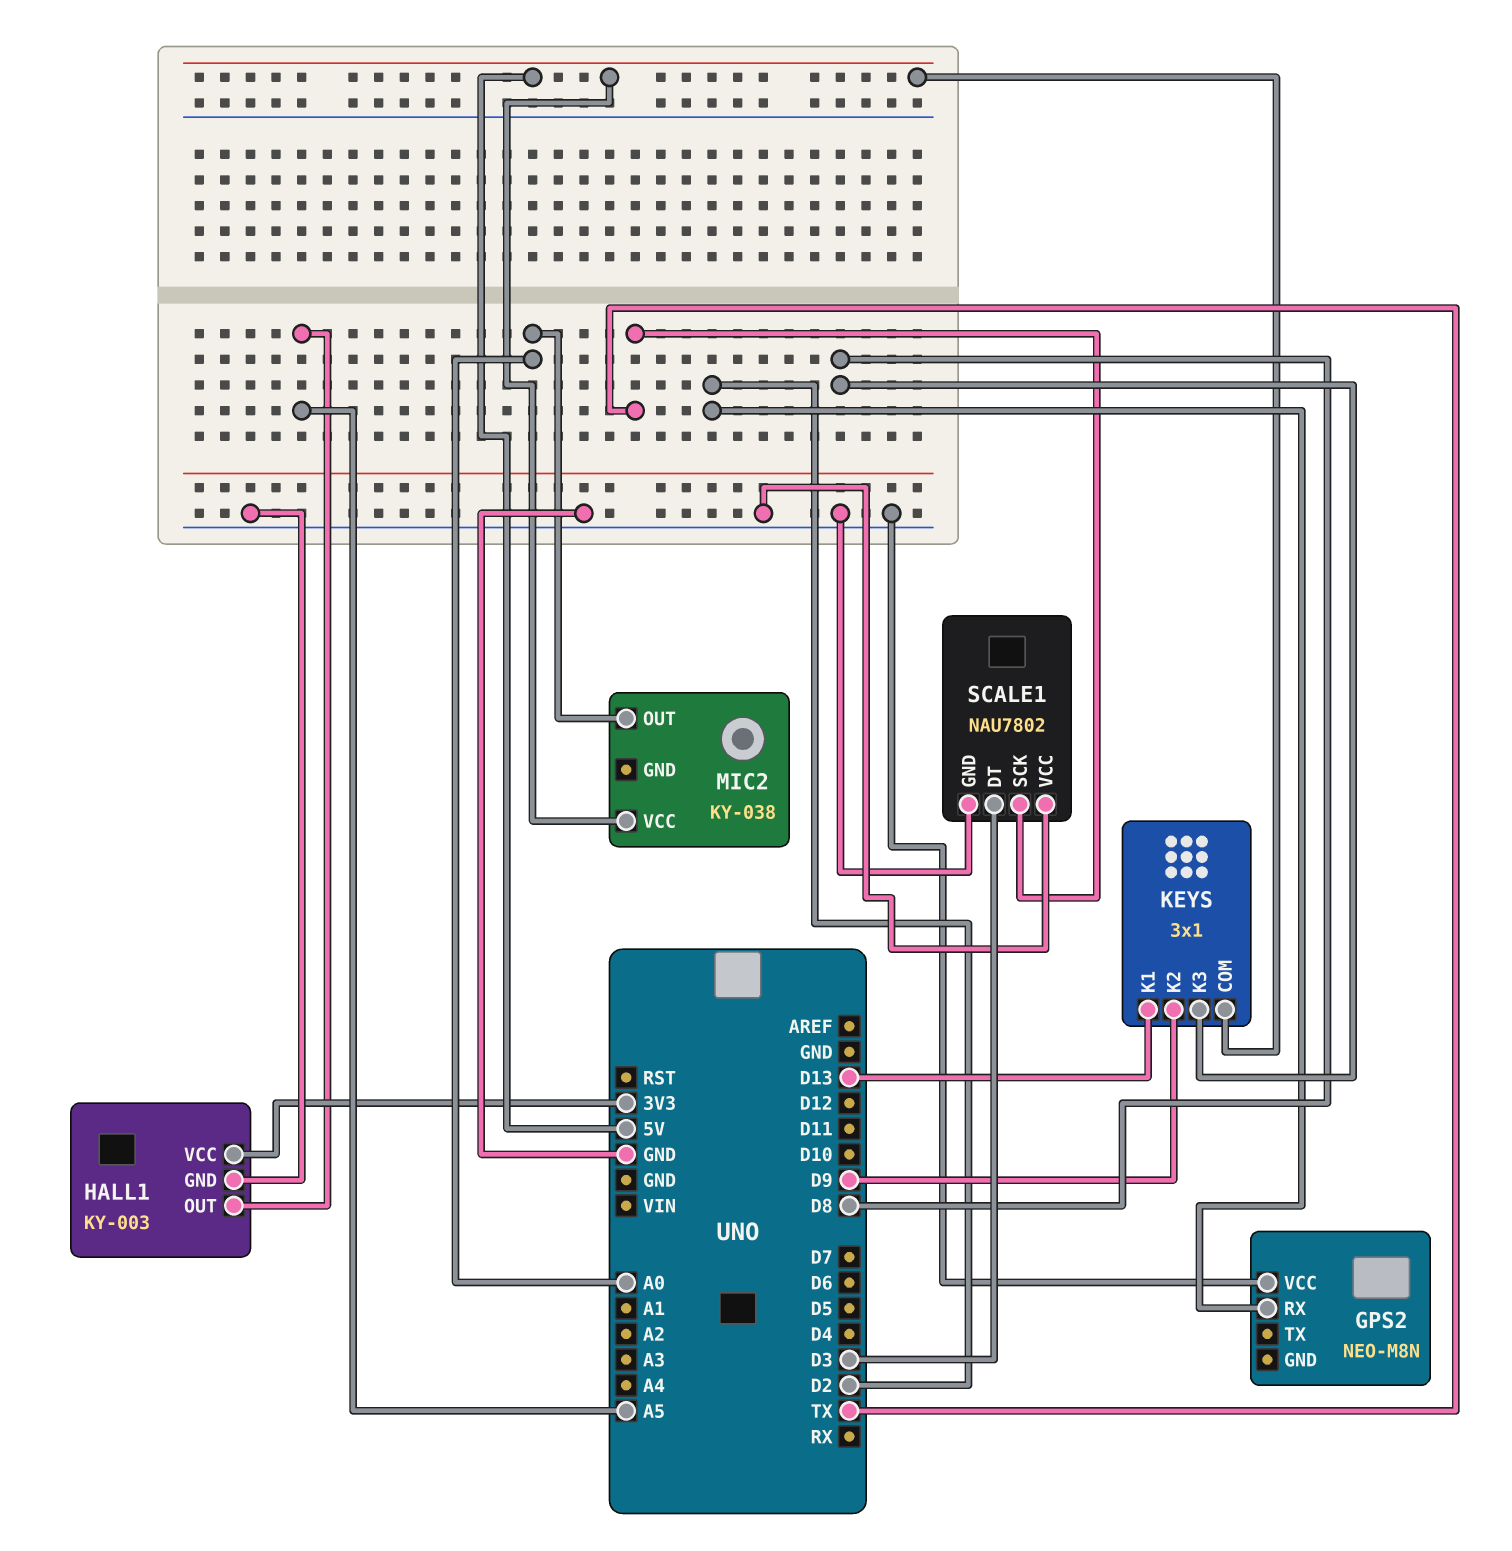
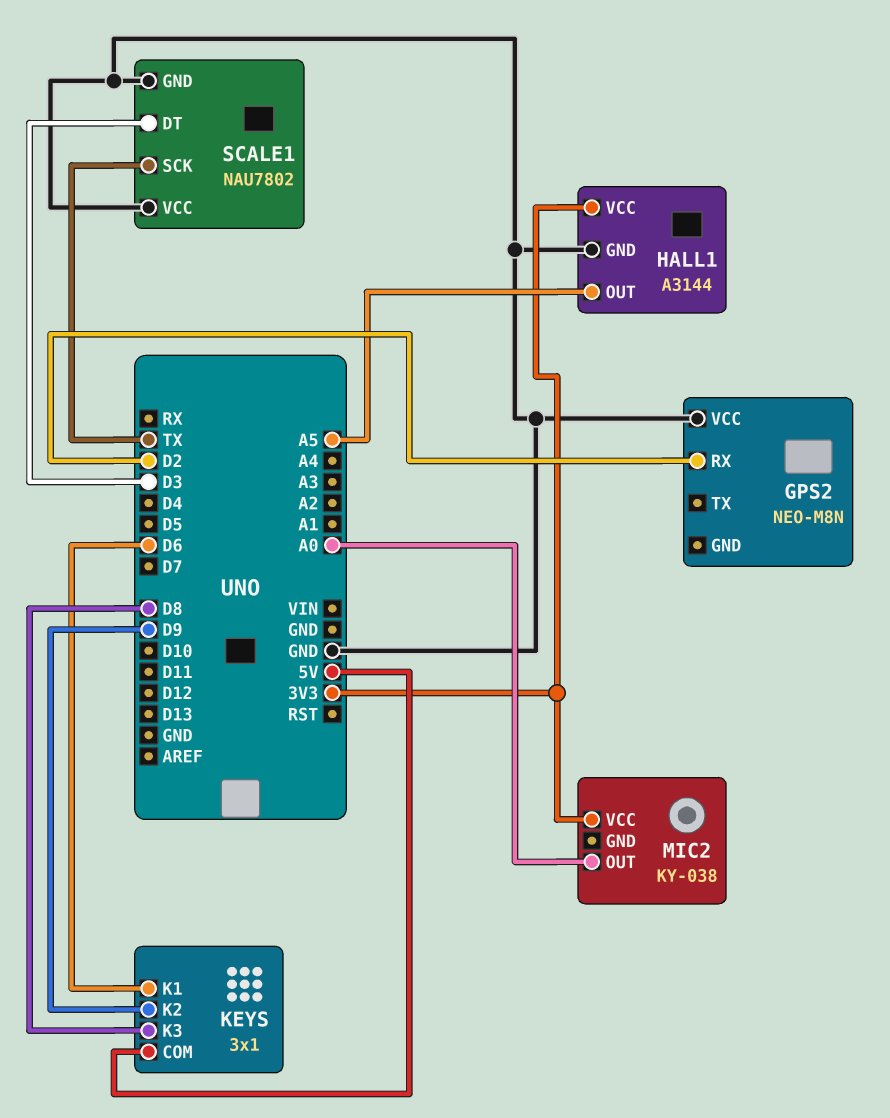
HALL1: KY-003 -> A3144
KEYS pin K1: D13 -> D6
MIC2 pin VCC: 5V -> 3V3

